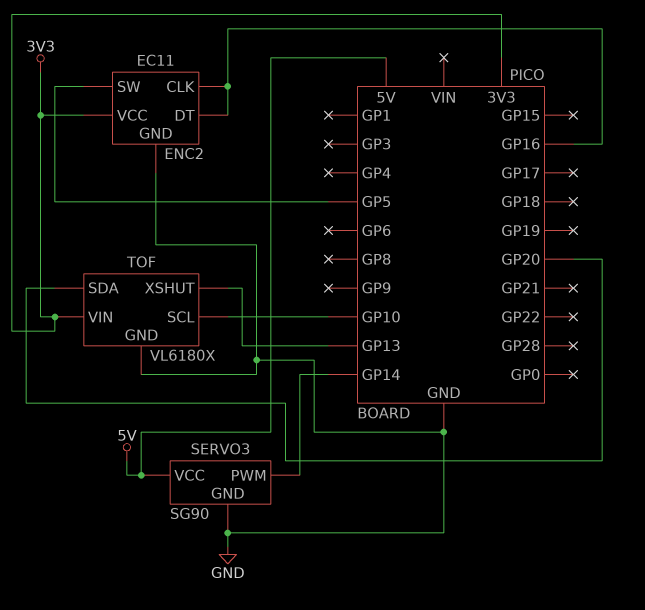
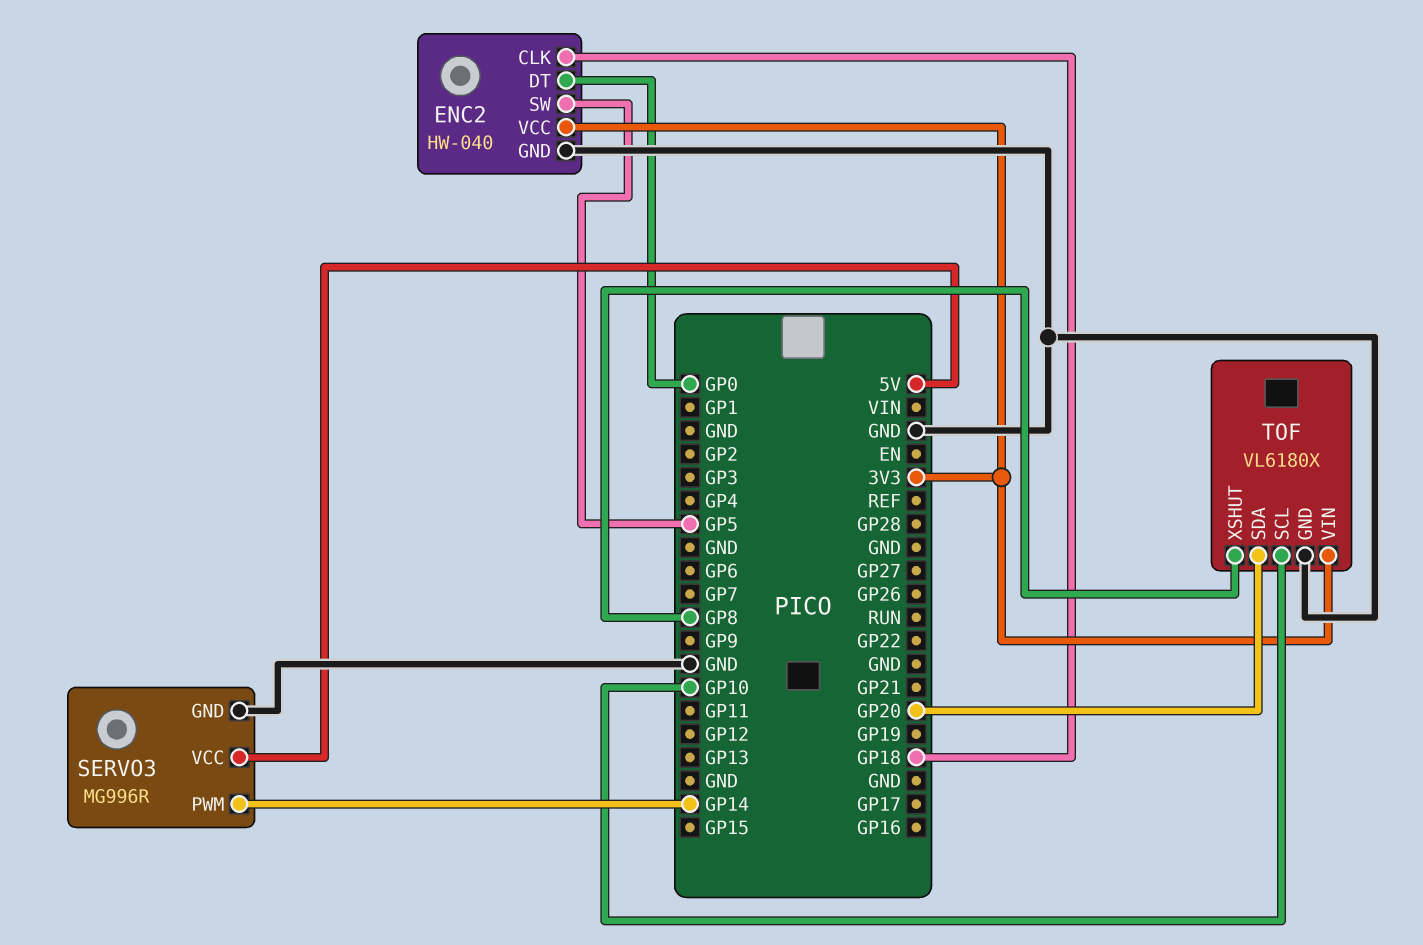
ENC2: EC11 -> HW-040
ENC2 pin CLK: GP16 -> GP18
ENC2 pin DT: GP16 -> GP0
SERVO3: SG90 -> MG996R
TOF pin XSHUT: GP13 -> GP8

